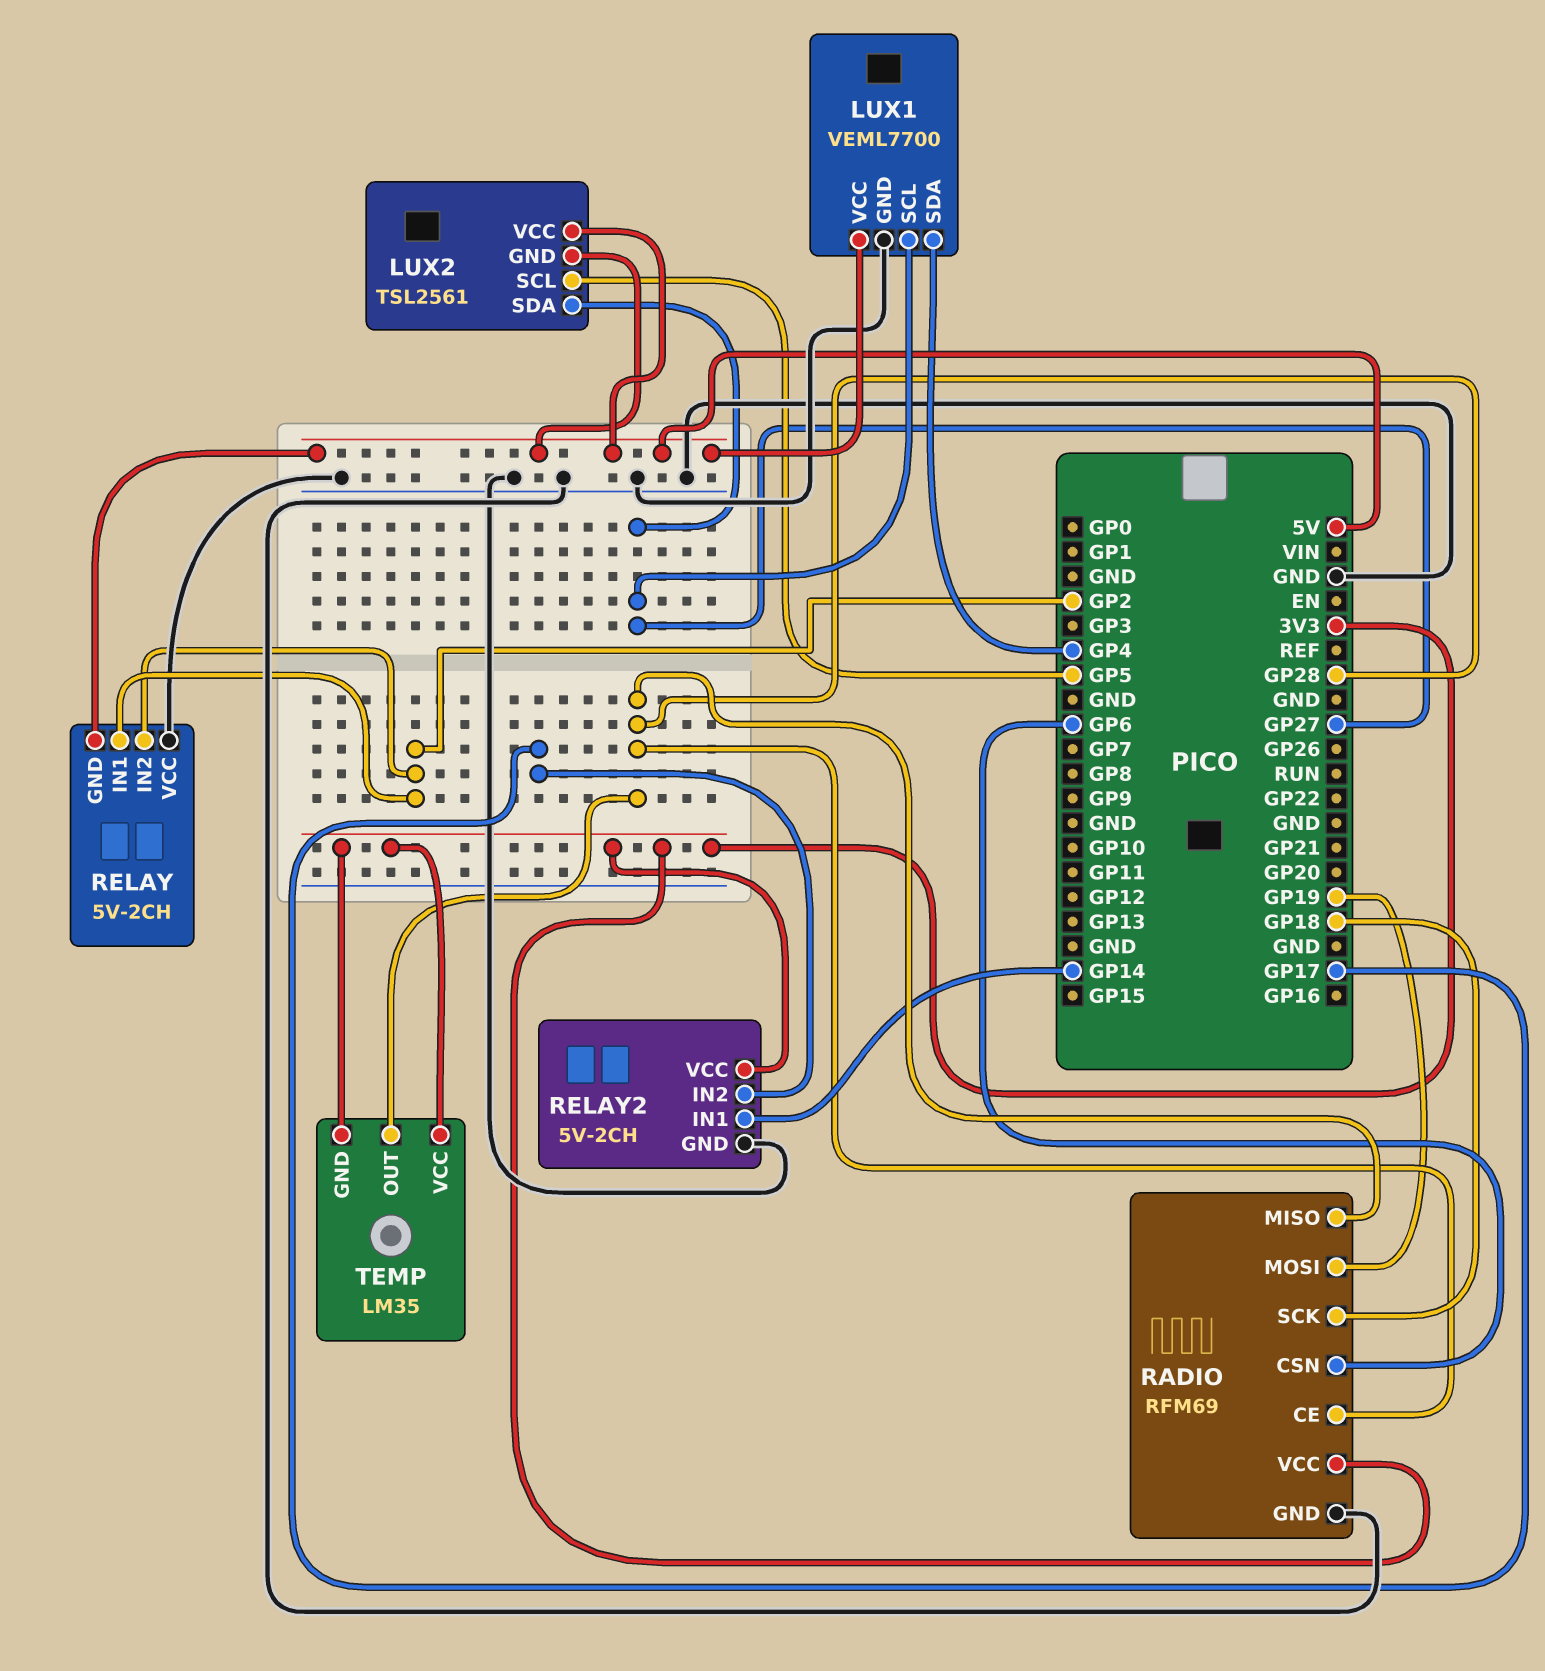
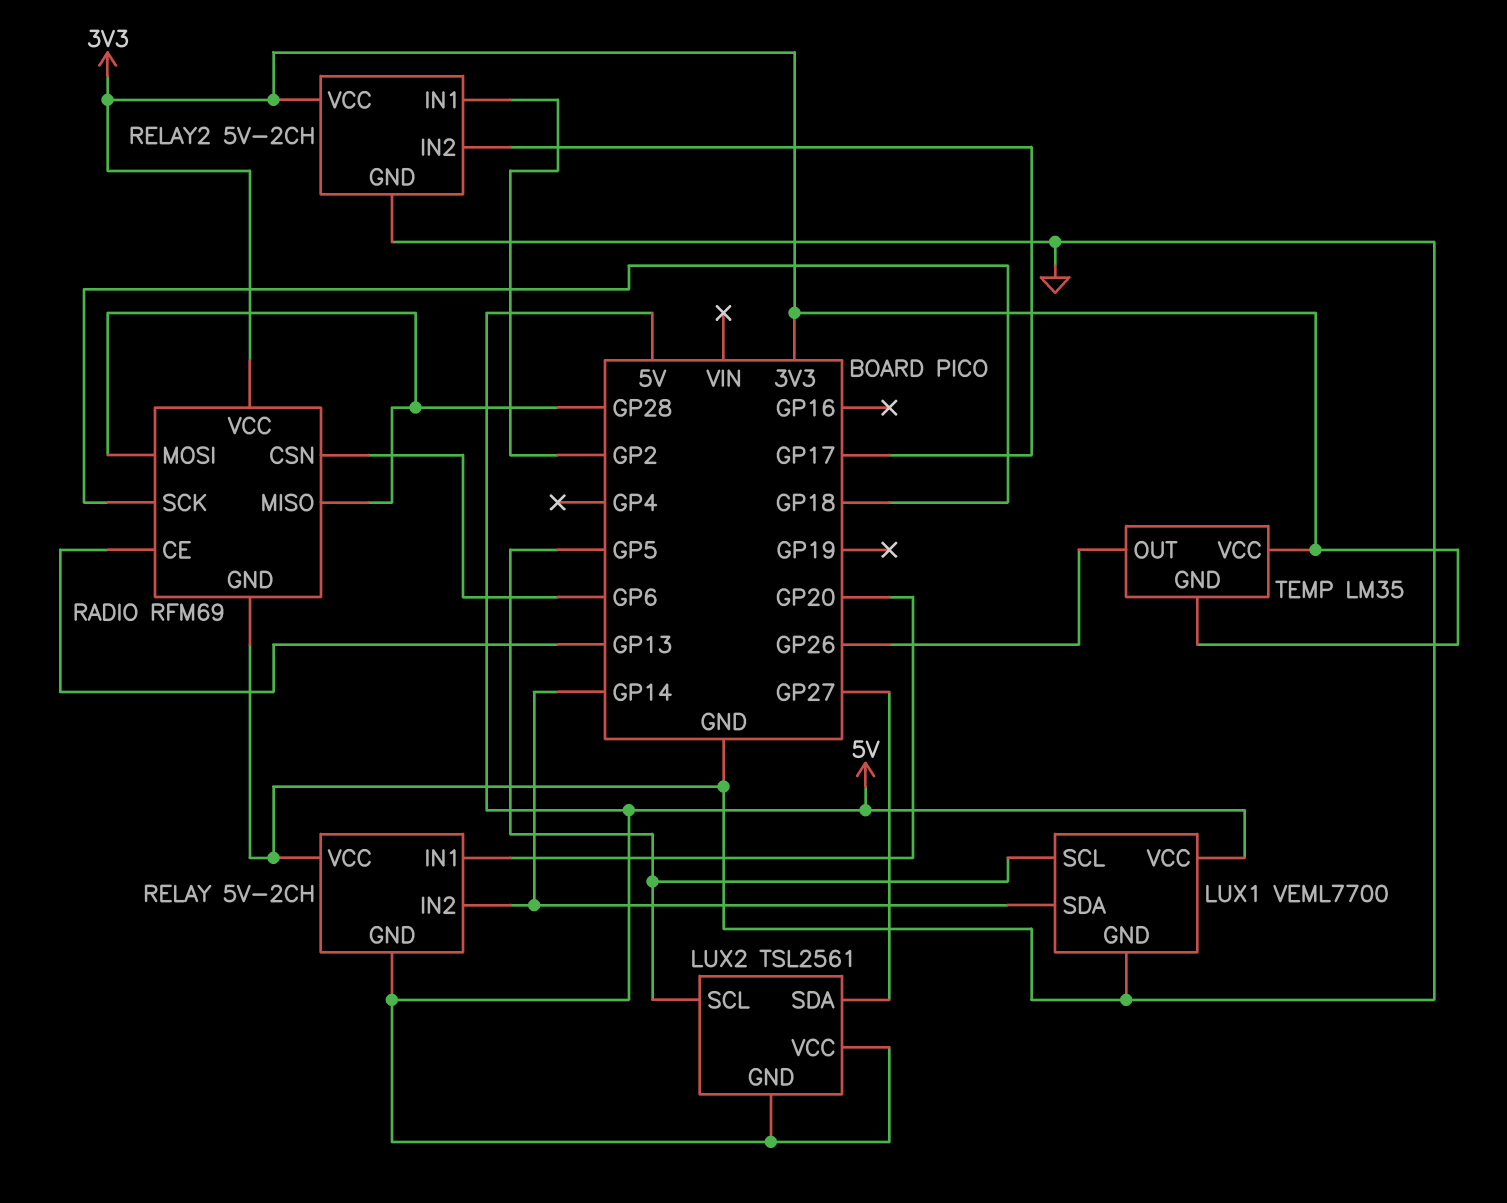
LUX1 pin SCL: GP27 -> GP5
LUX1 pin SDA: GP4 -> GP14
RADIO pin CE: GP28 -> GP13
RADIO pin MOSI: GP19 -> GP28
RELAY pin IN1: GP2 -> GP20
RELAY pin IN2: GP2 -> GP14
RELAY2 pin IN1: GP14 -> GP2
TEMP pin OUT: GP28 -> GP26

